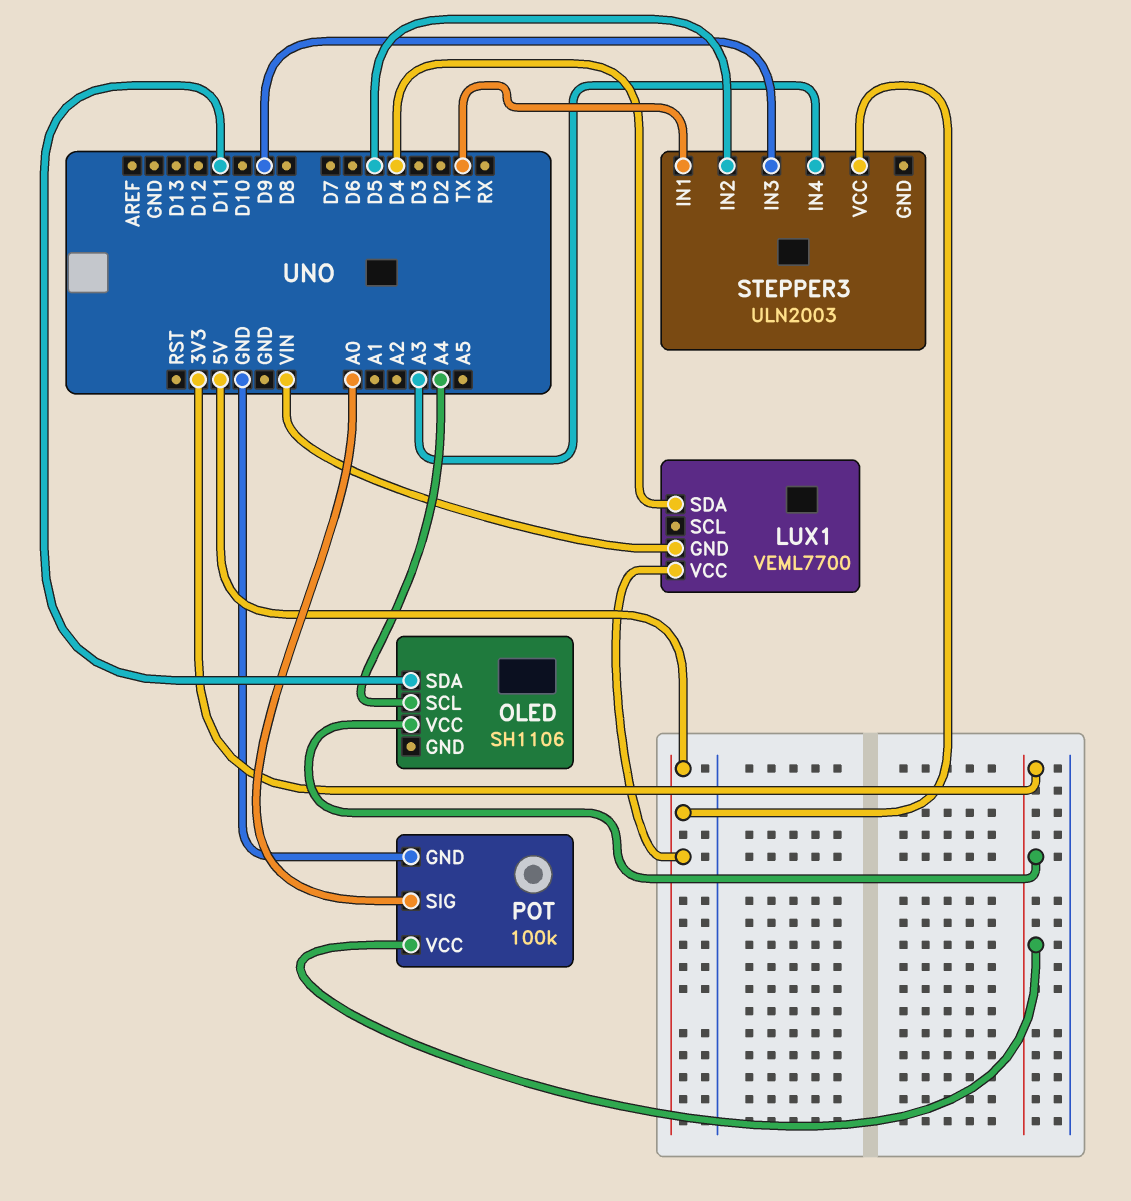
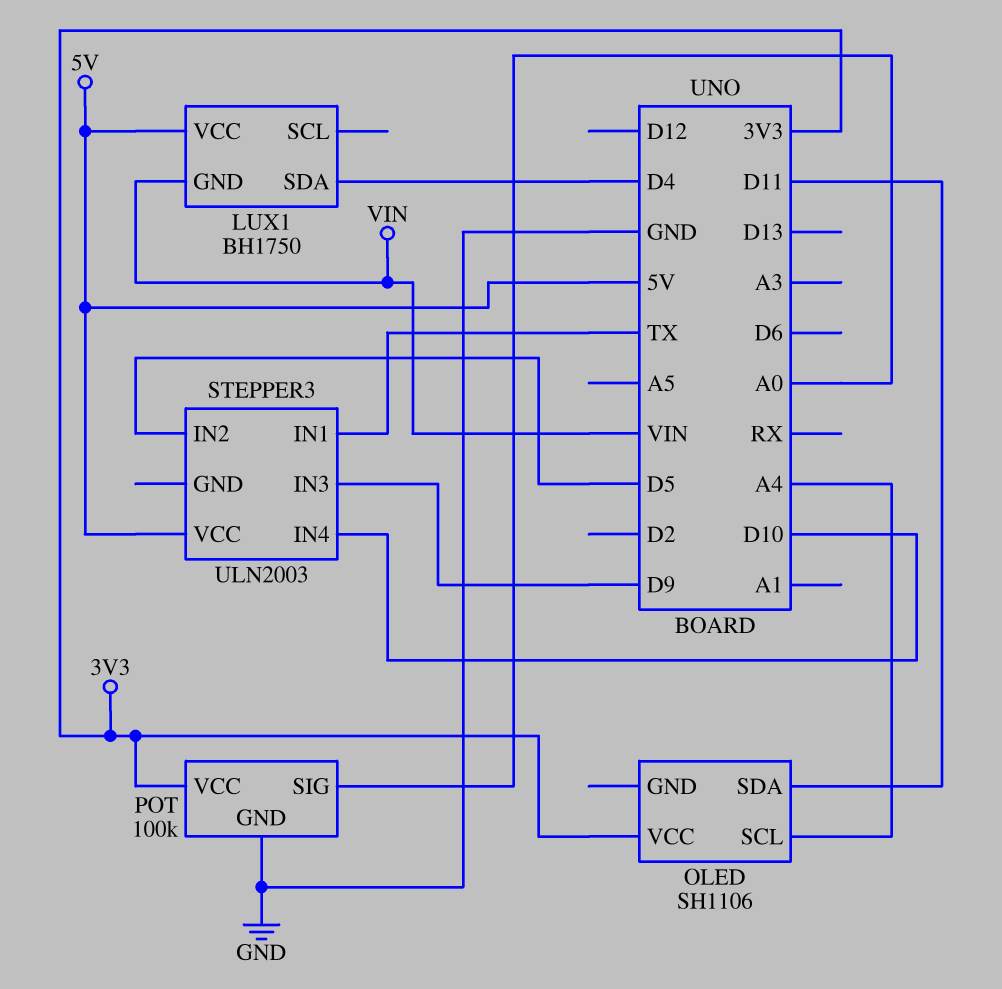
LUX1: VEML7700 -> BH1750
STEPPER3 pin IN4: A3 -> D10

